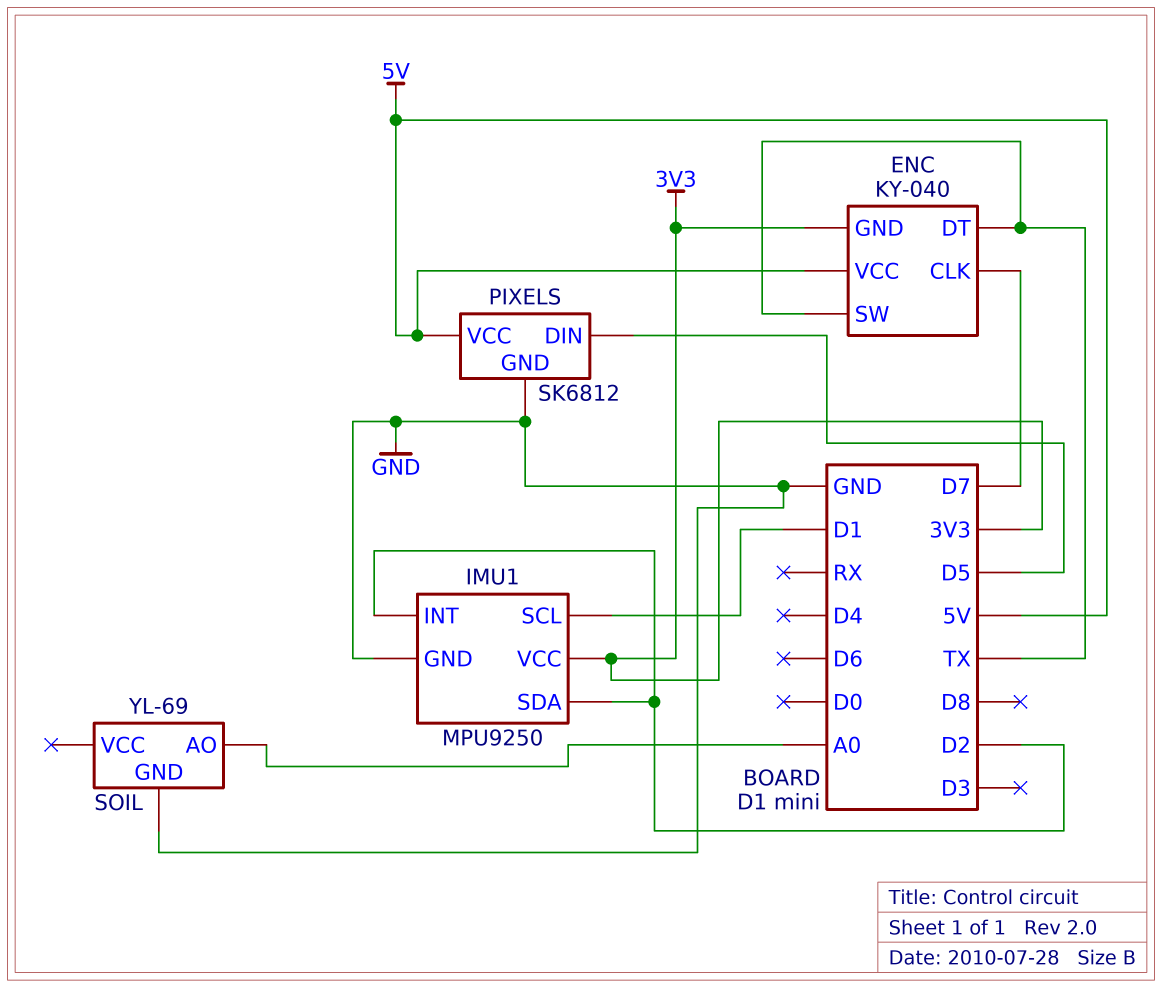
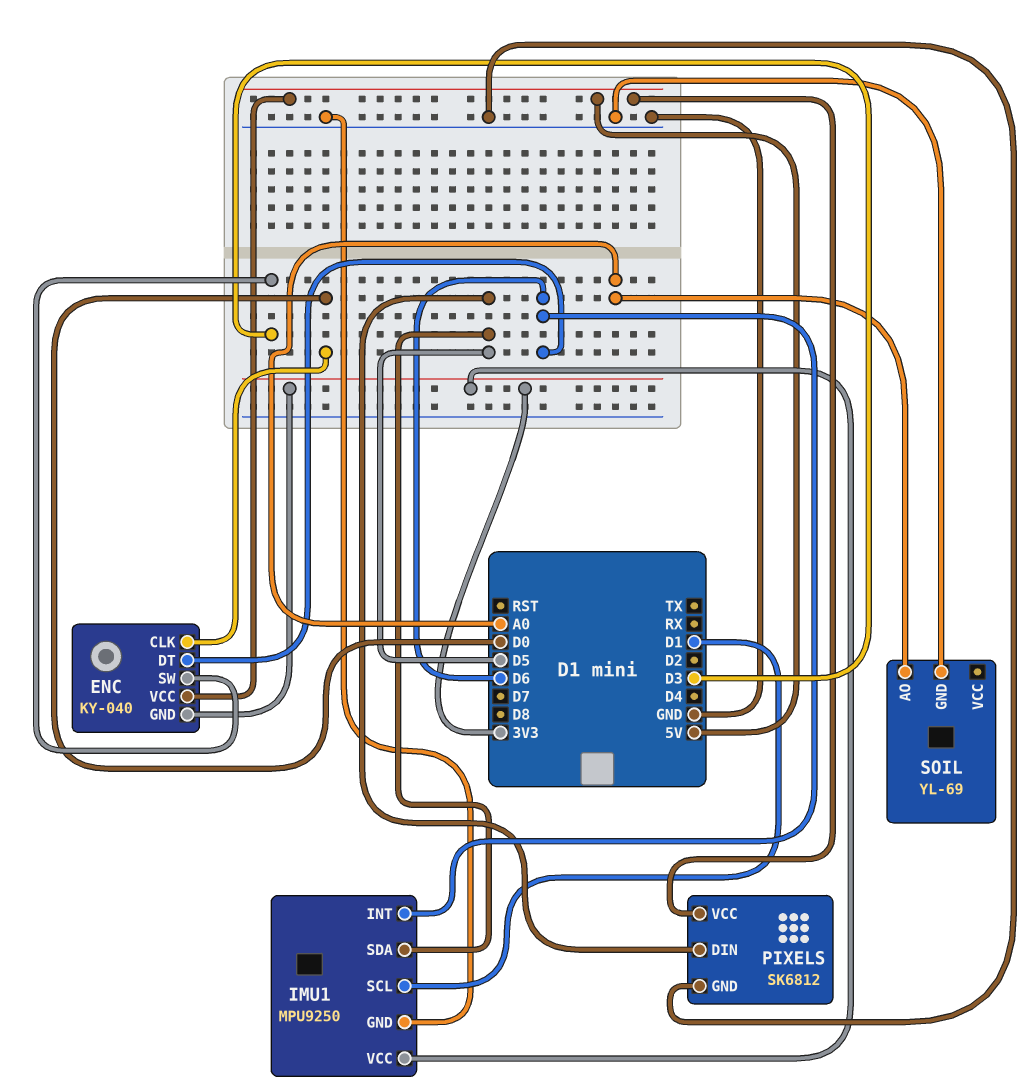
ENC pin CLK: D7 -> D0
ENC pin DT: TX -> D6
ENC pin SW: TX -> D3
IMU1 pin INT: D2 -> D6
IMU1 pin SDA: D2 -> D5

